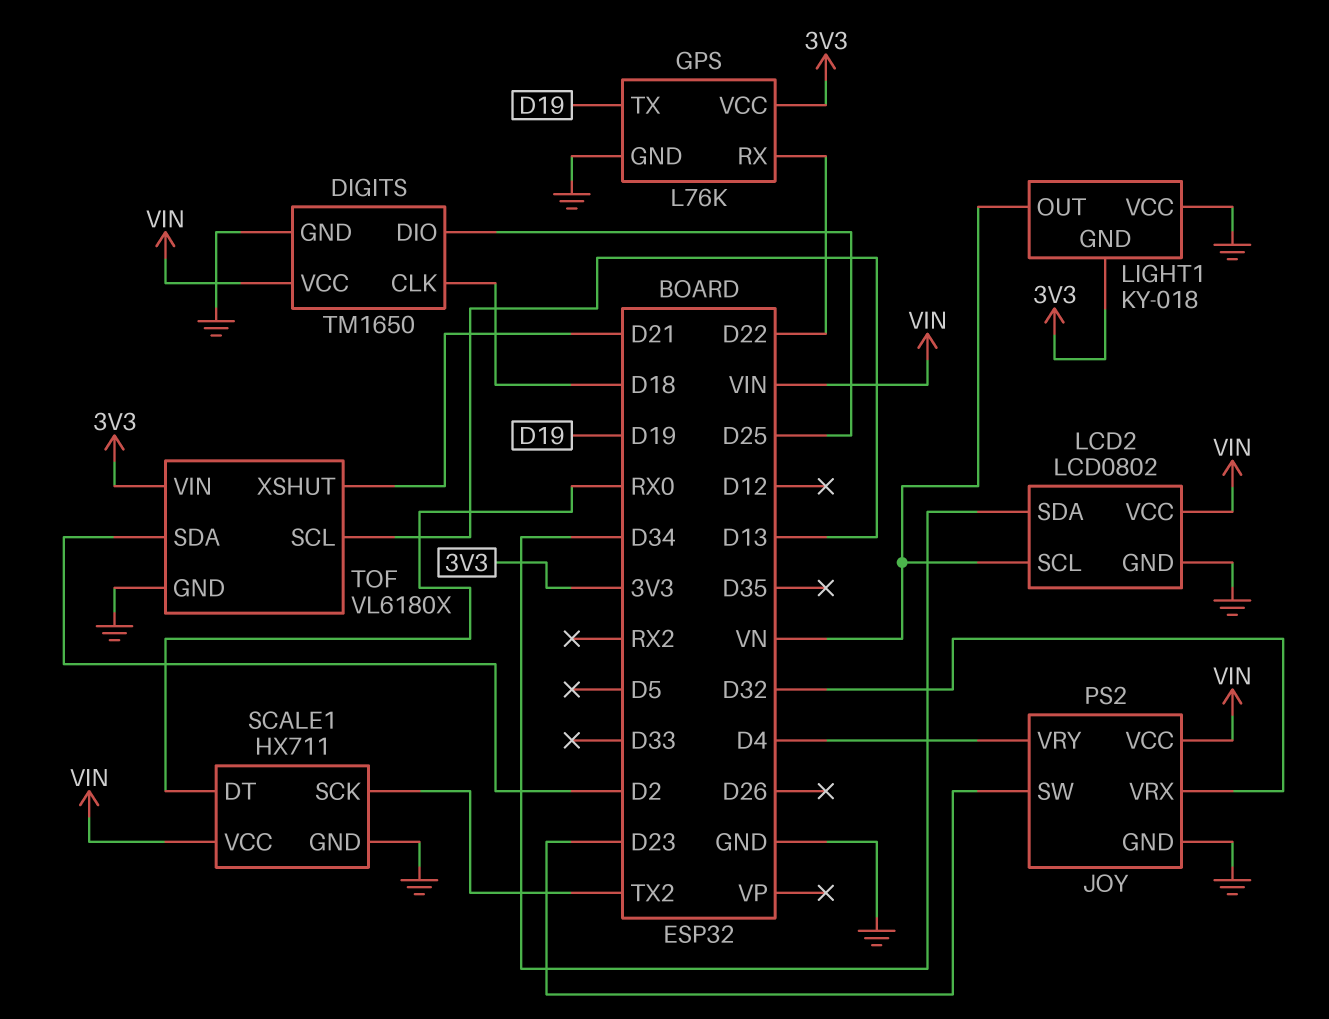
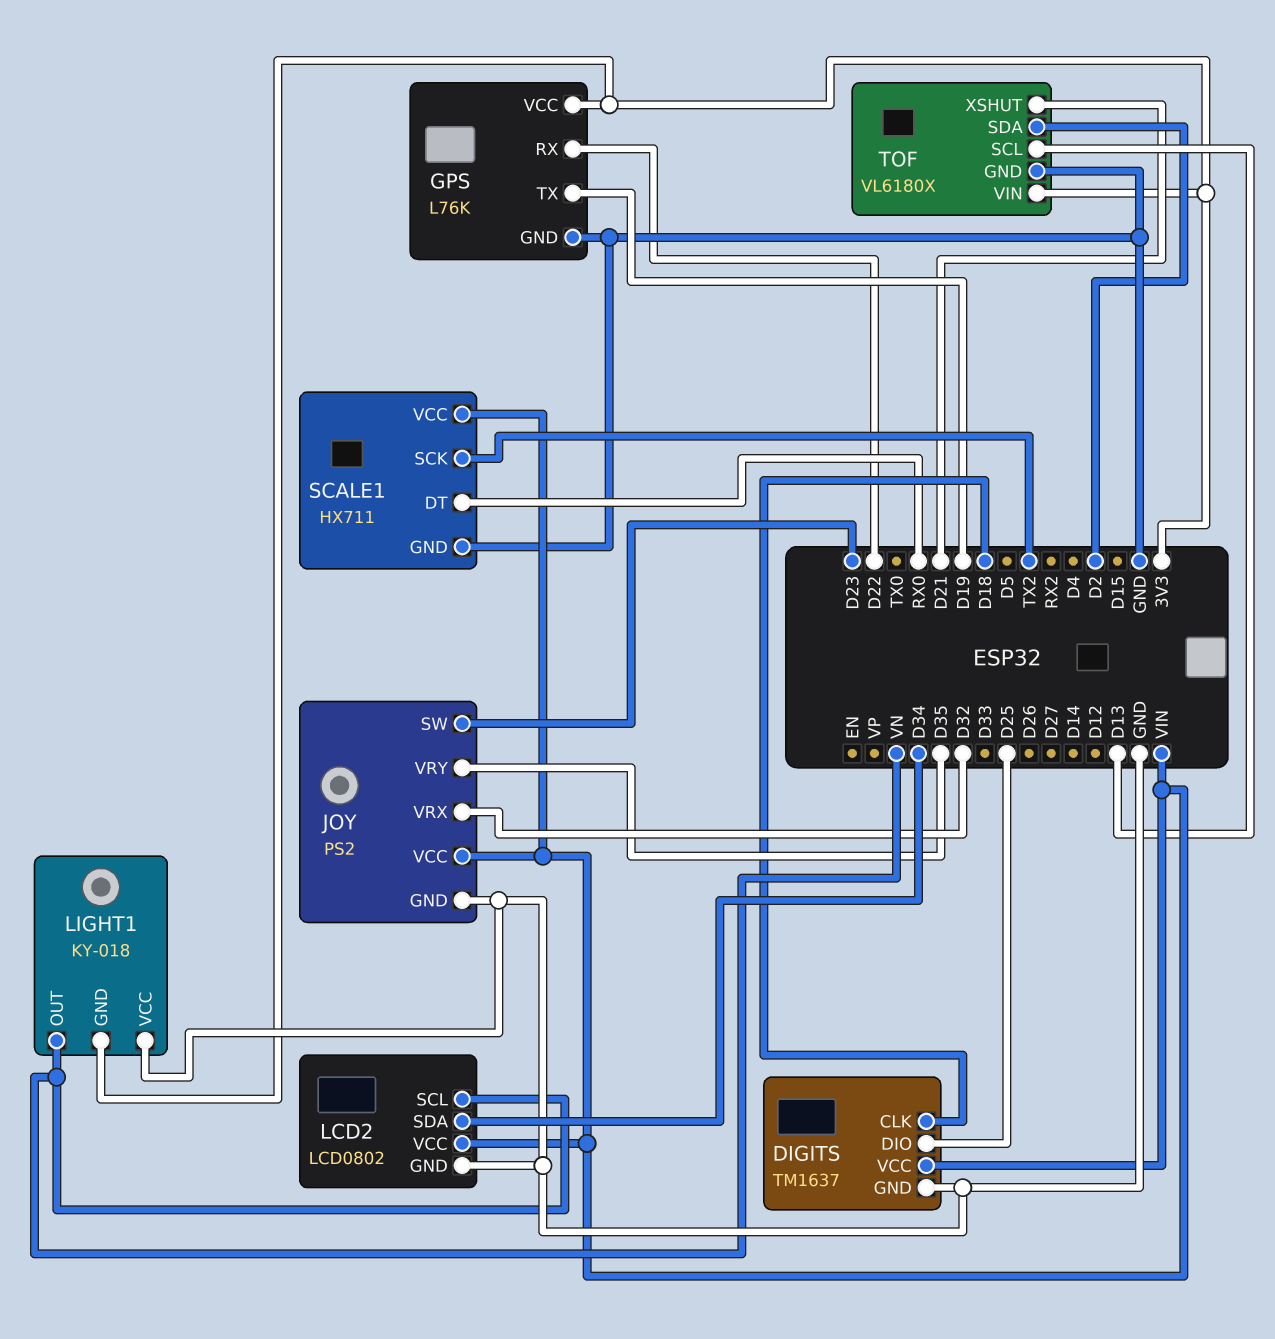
DIGITS: TM1650 -> TM1637
JOY pin VRY: D4 -> D35

